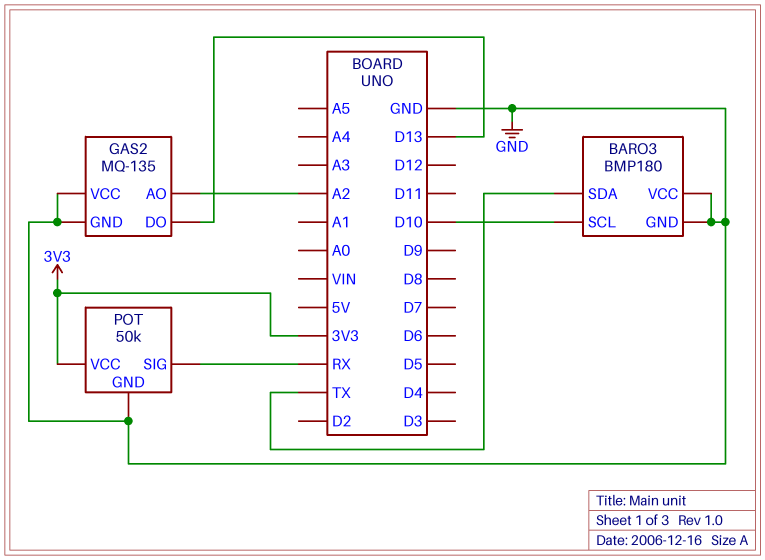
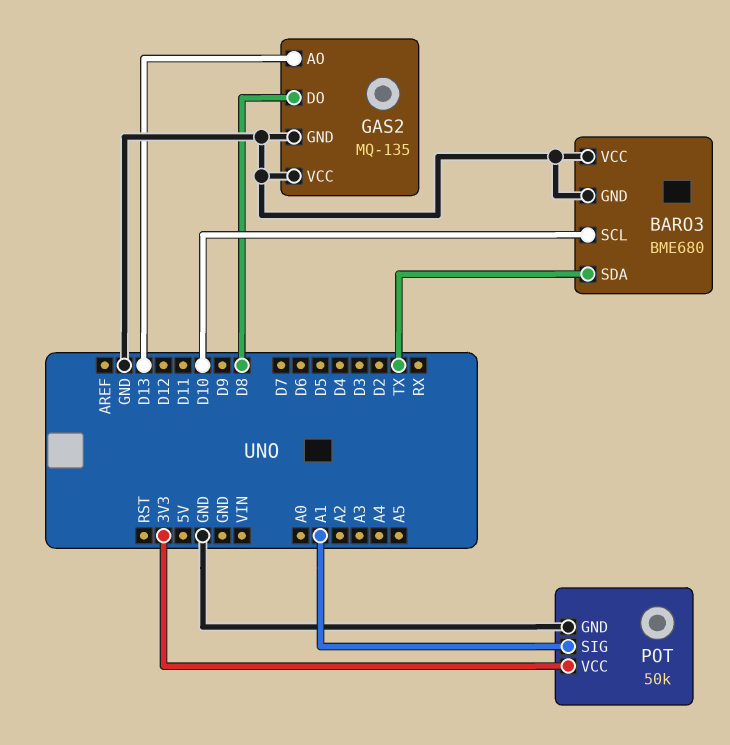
BARO3: BMP180 -> BME680
GAS2 pin AO: A2 -> D13
GAS2 pin DO: D13 -> D8
POT pin SIG: RX -> A1

